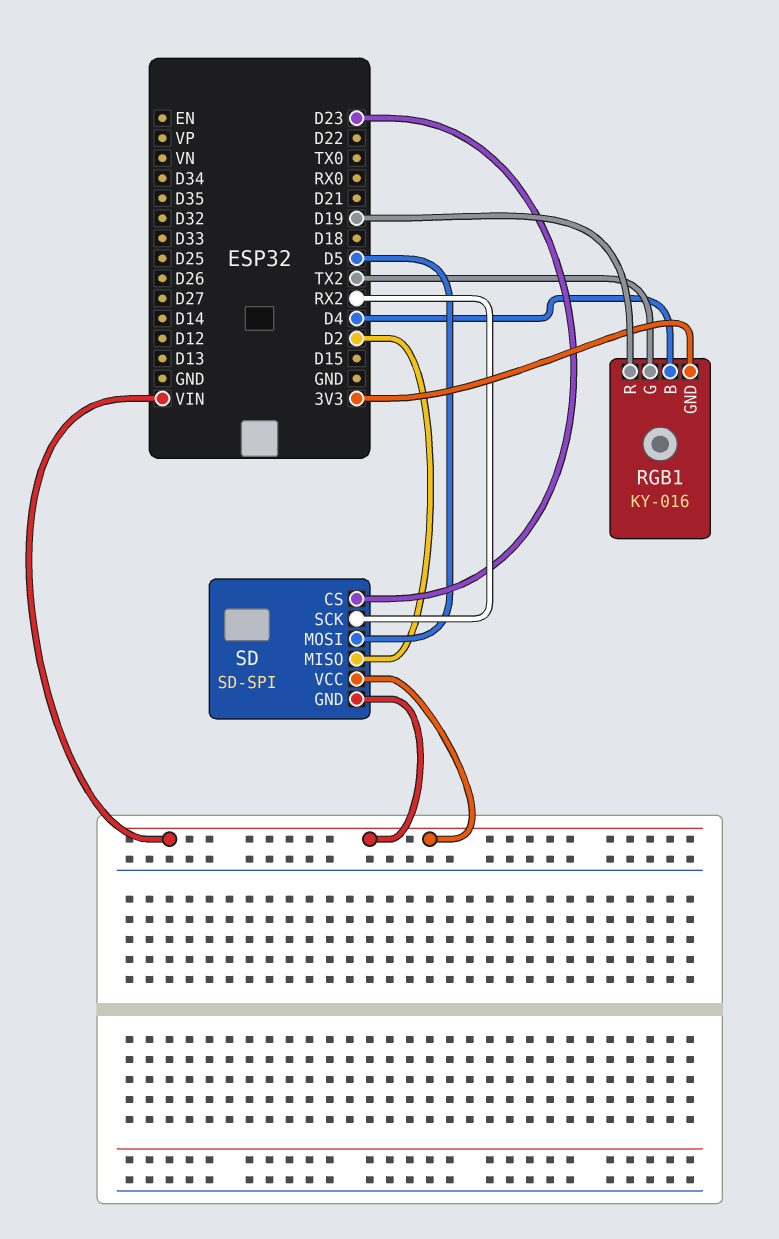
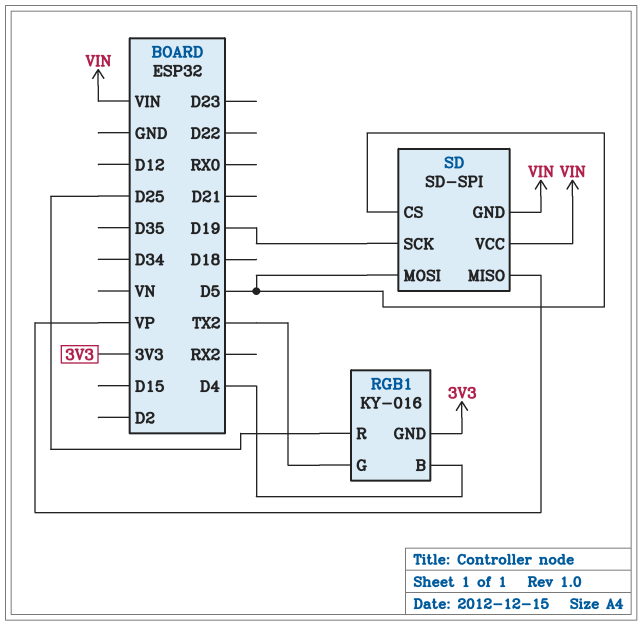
RGB1 pin R: D19 -> D25
SD pin CS: D23 -> D5
SD pin MISO: D2 -> VP
SD pin SCK: RX2 -> D19

